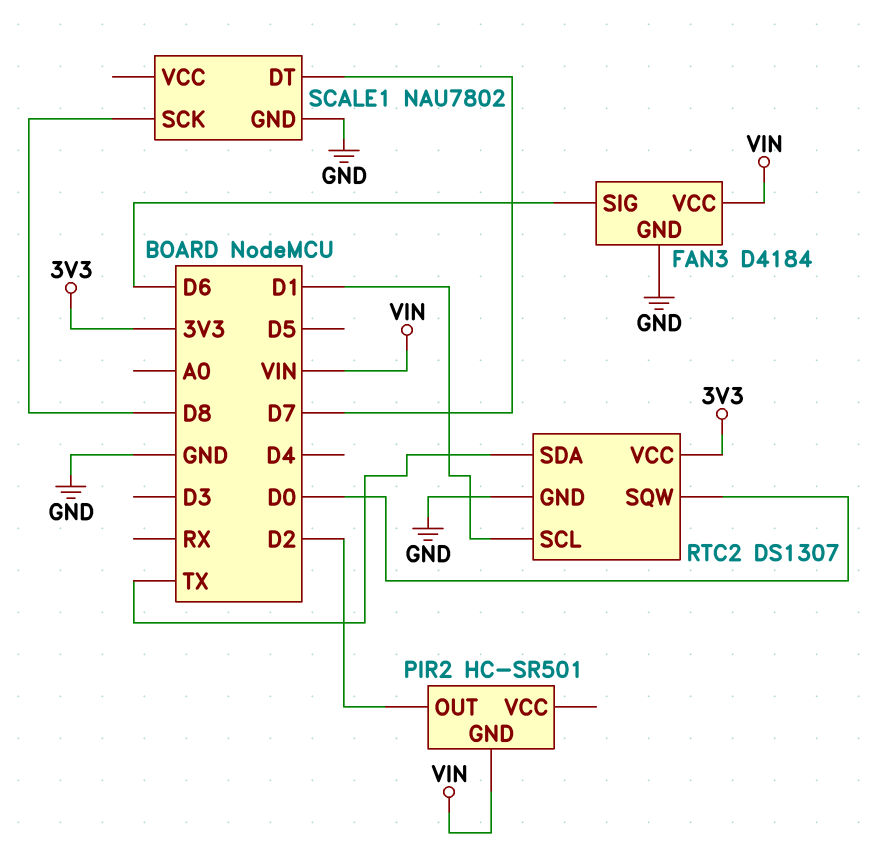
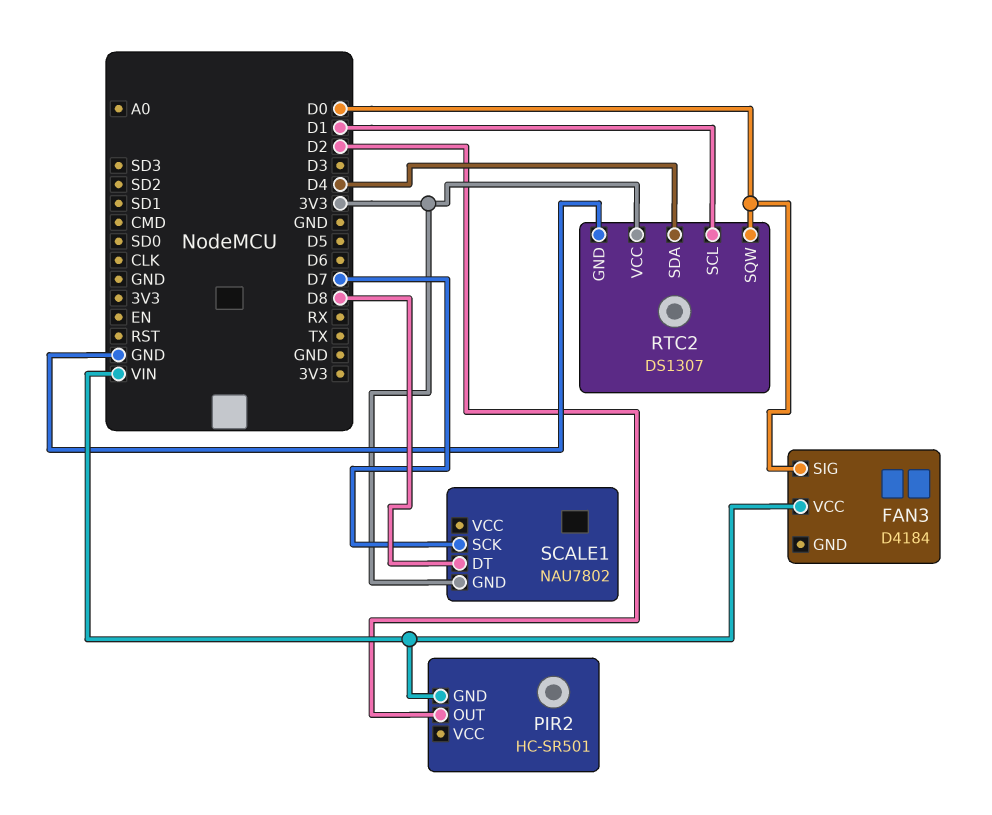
FAN3 pin GND: GND -> none
FAN3 pin SIG: D6 -> D0
RTC2 pin SDA: TX -> D4
SCALE1 pin DT: D7 -> D8
SCALE1 pin GND: GND -> 3V3
SCALE1 pin SCK: D8 -> D7

